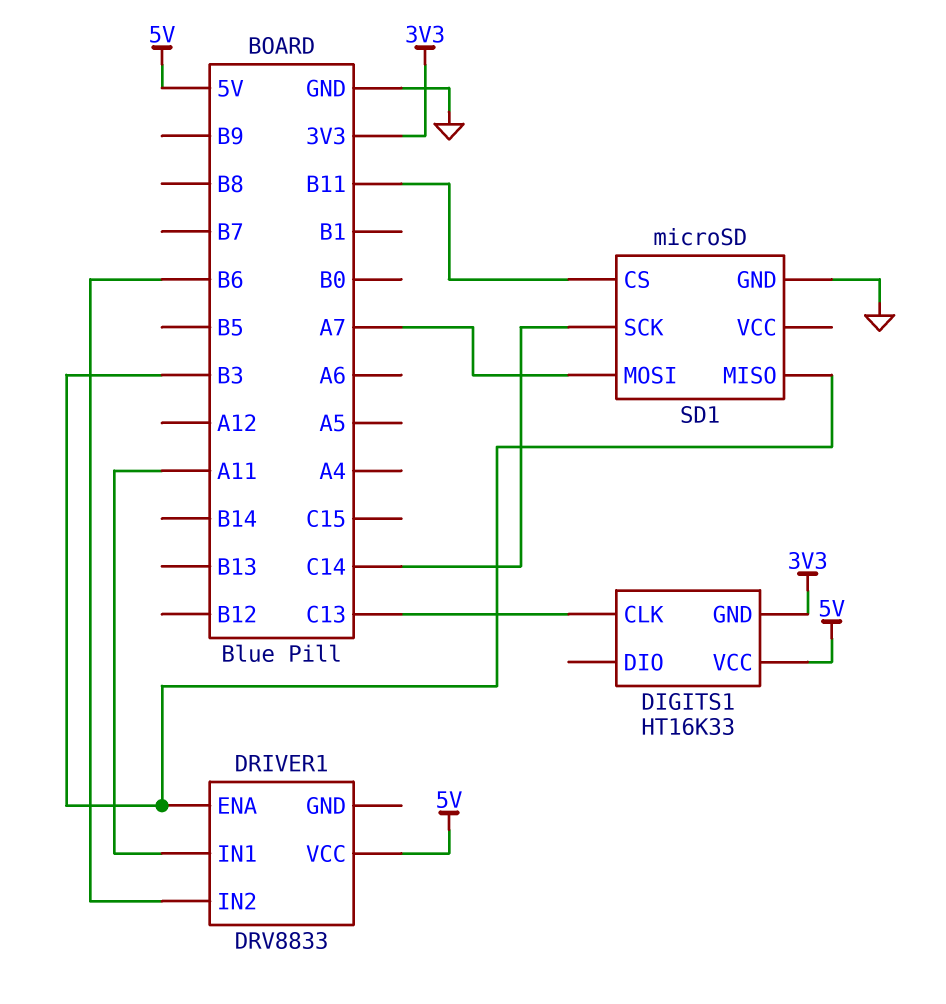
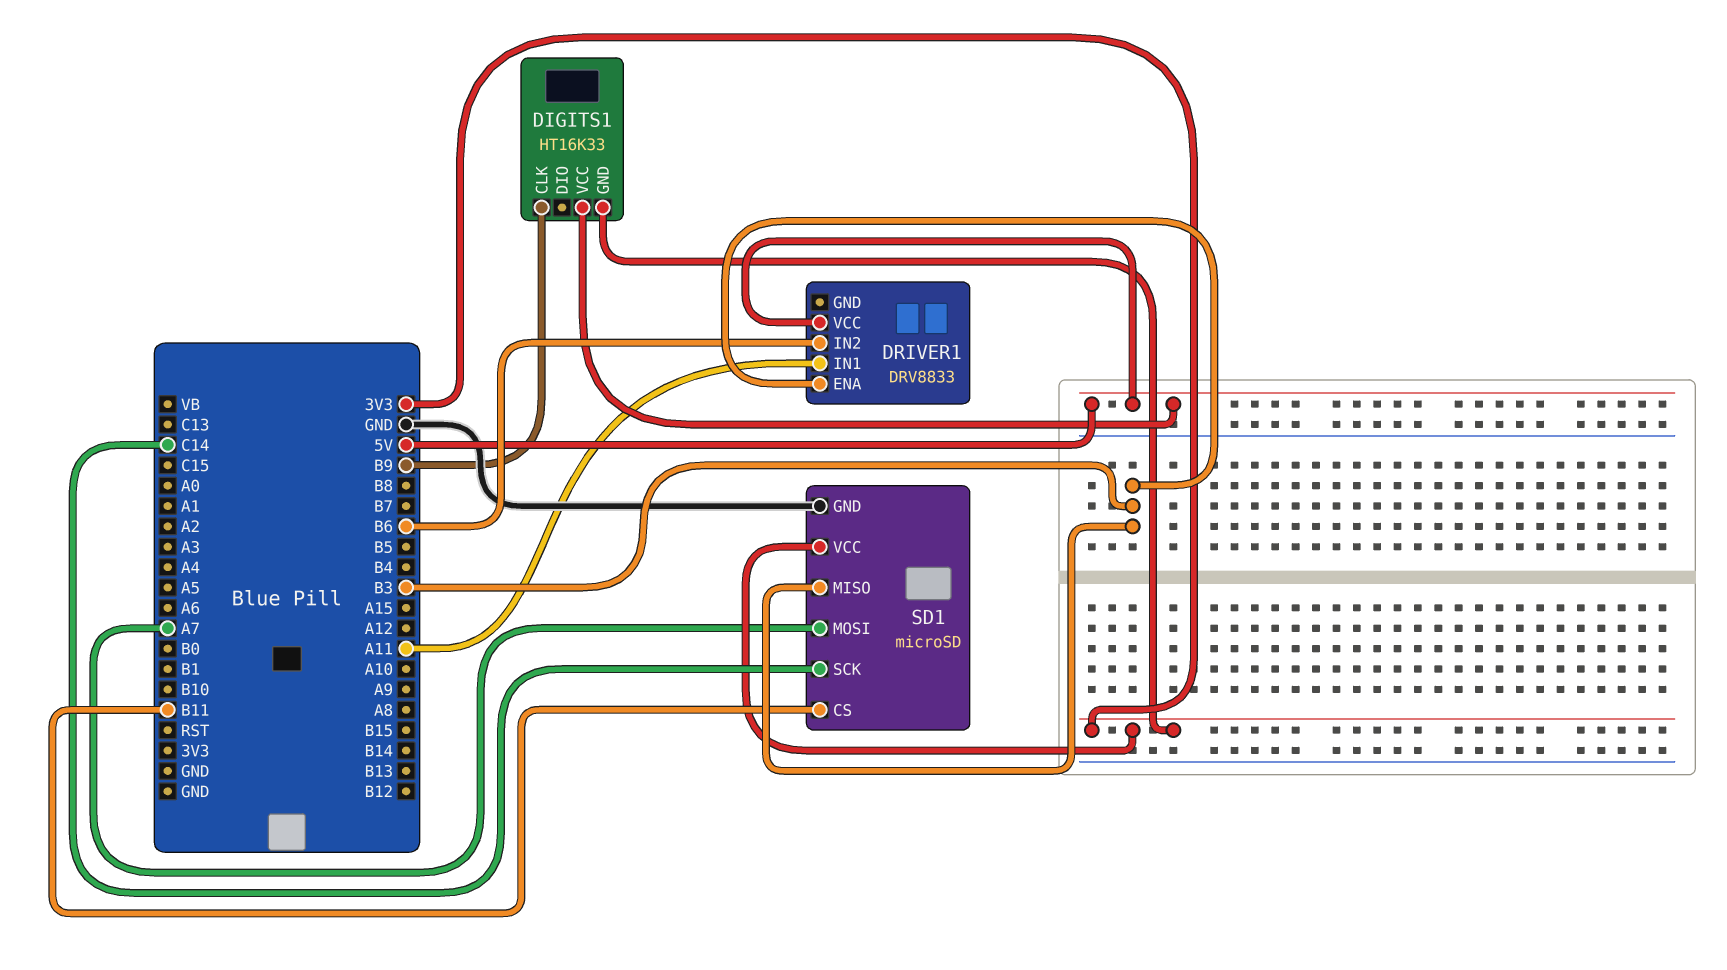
DIGITS1 pin CLK: C13 -> B9
SD1 pin VCC: none -> 3V3

